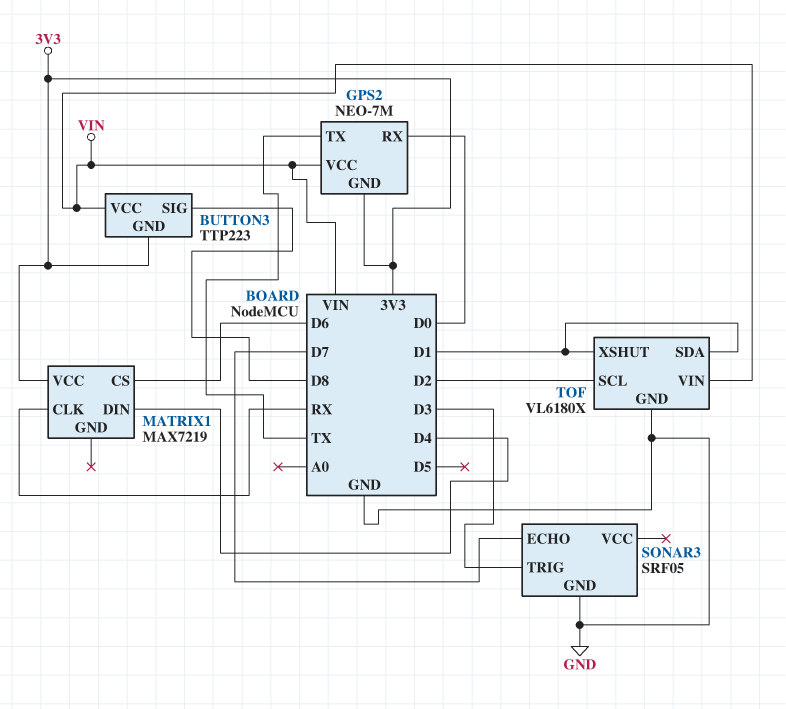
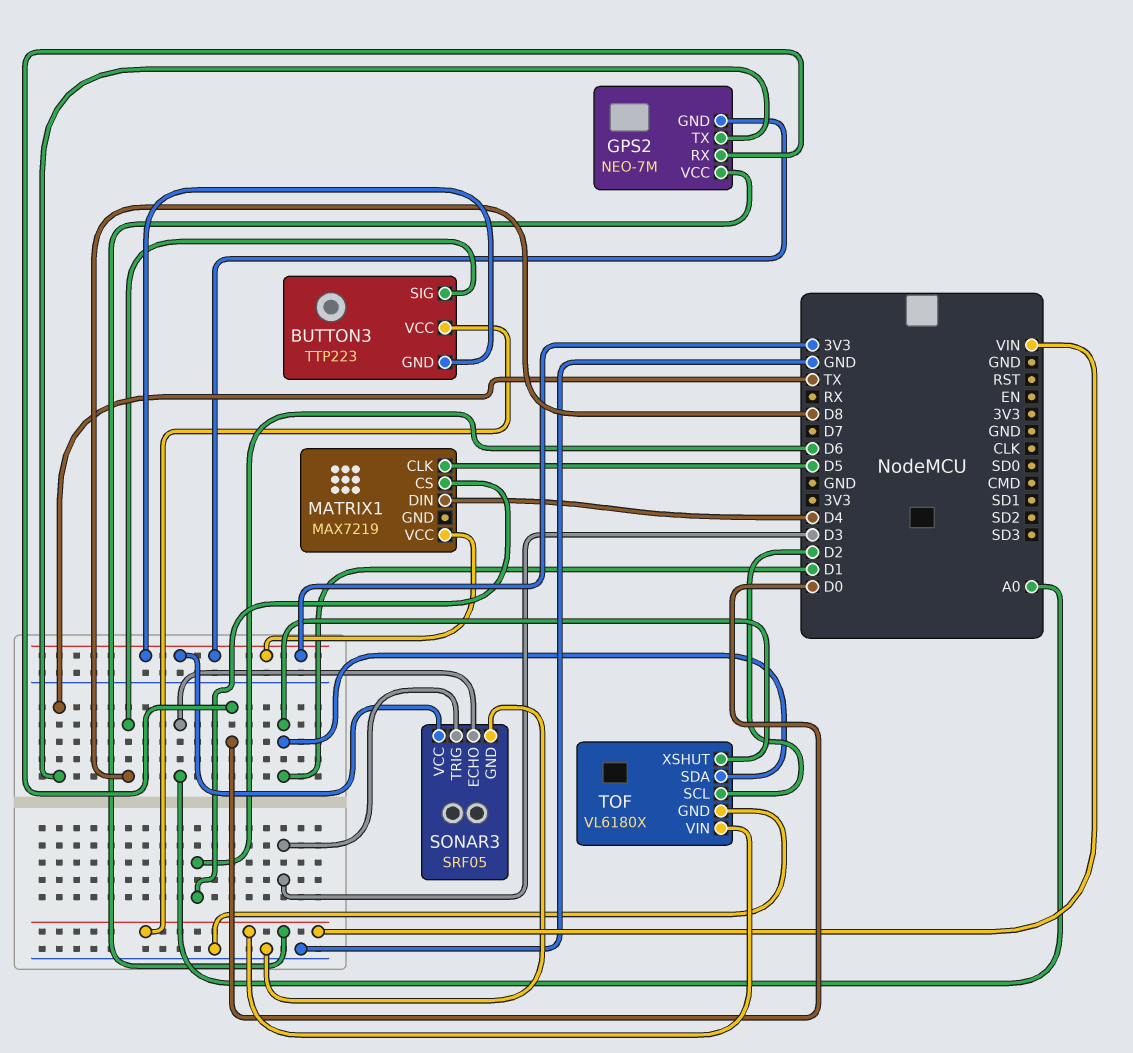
MATRIX1 pin CLK: RX -> D5
SONAR3 pin ECHO: D7 -> A0
SONAR3 pin VCC: none -> 3V3

